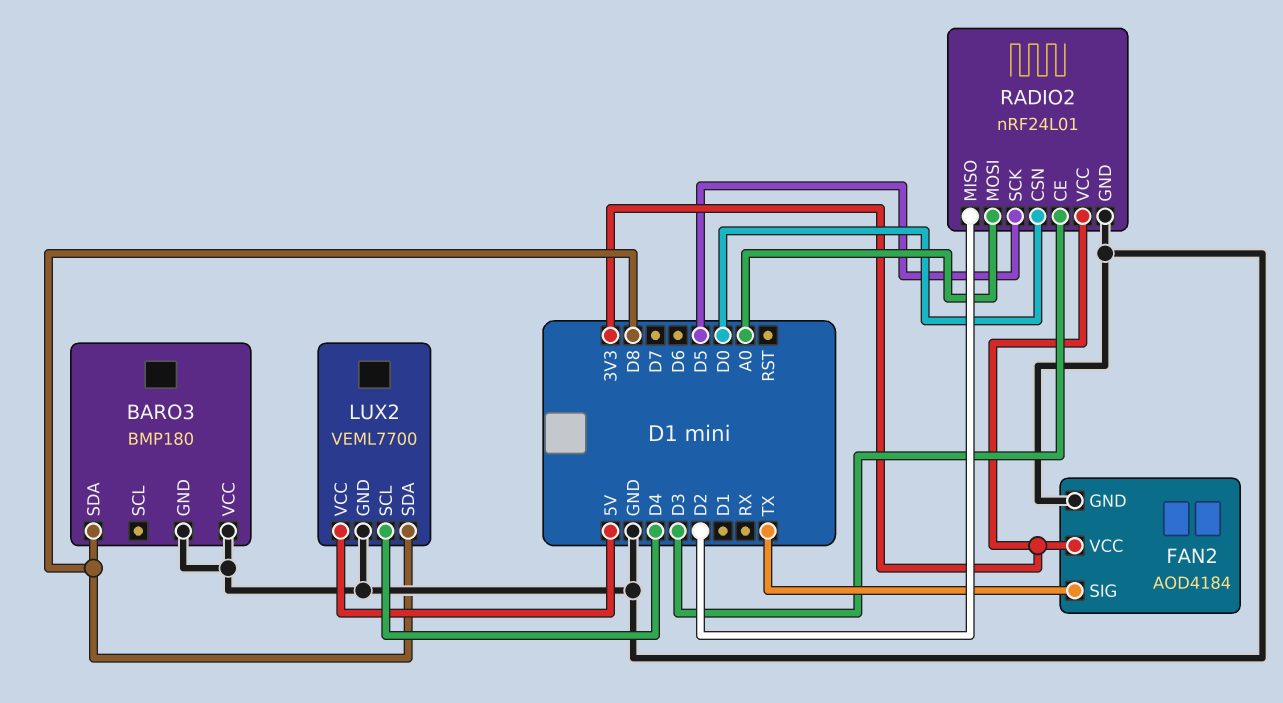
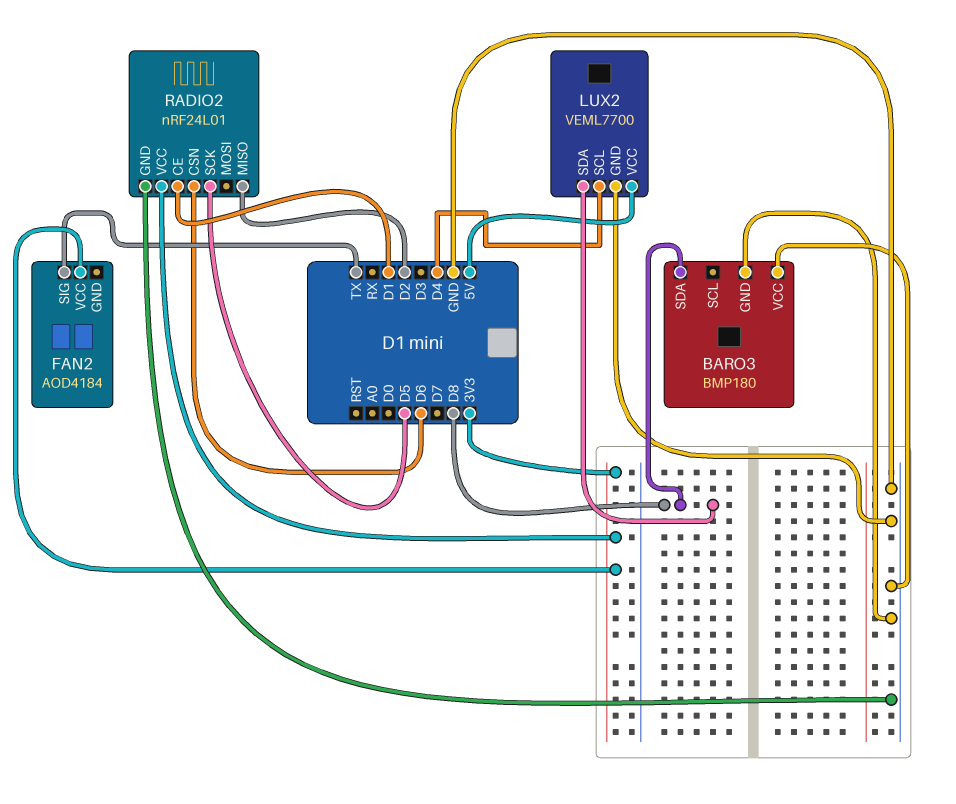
FAN2 pin GND: GND -> none
RADIO2 pin CE: D3 -> D1
RADIO2 pin CSN: D0 -> D6
RADIO2 pin MOSI: A0 -> none

